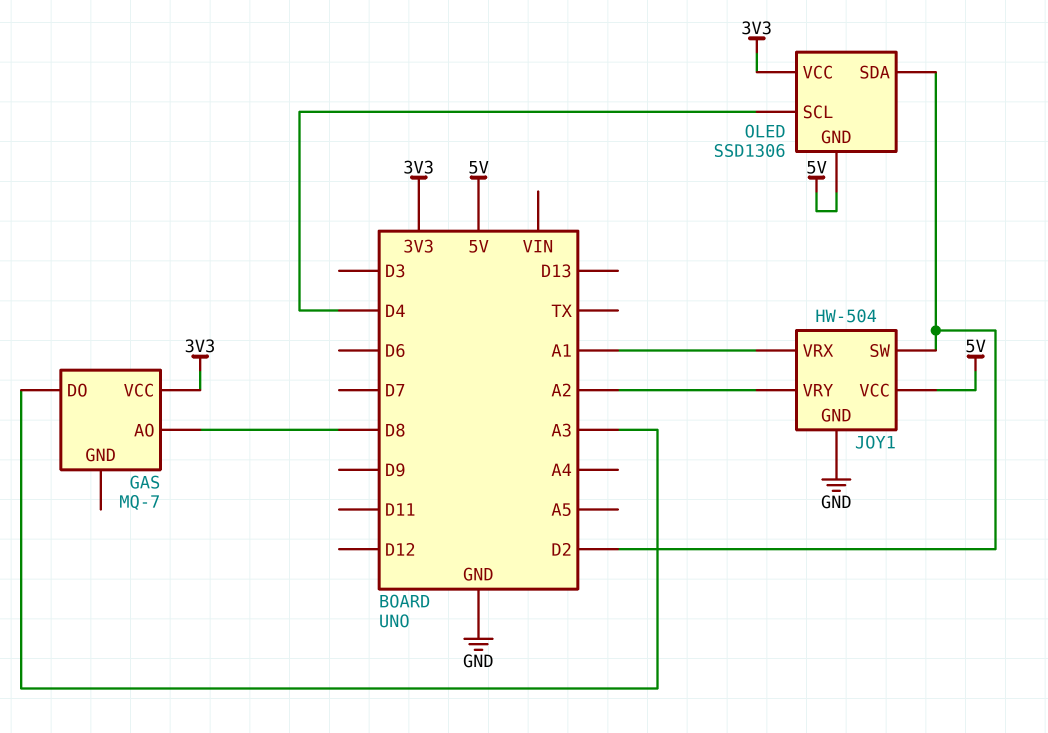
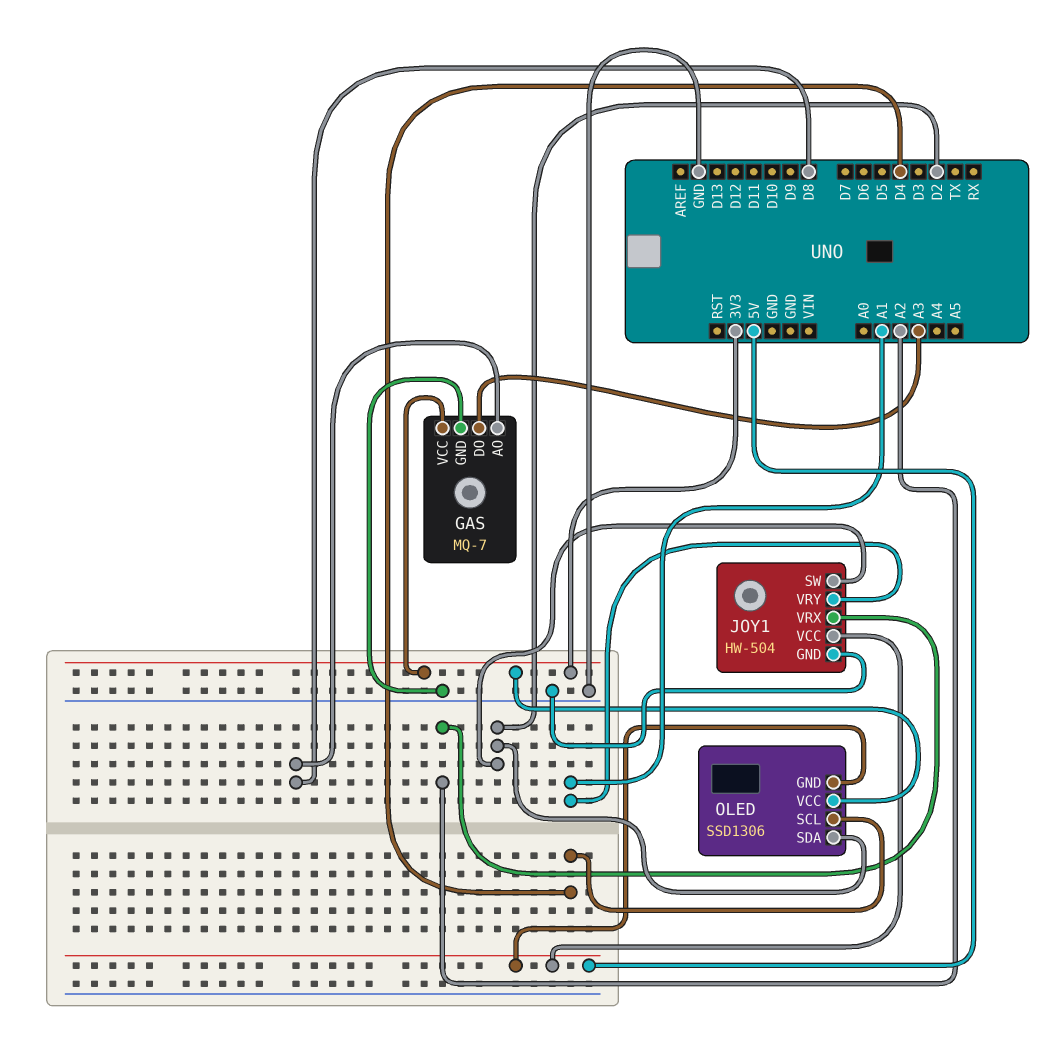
GAS pin GND: none -> GND
JOY1 pin VRX: A1 -> A2
JOY1 pin VRY: A2 -> A1

